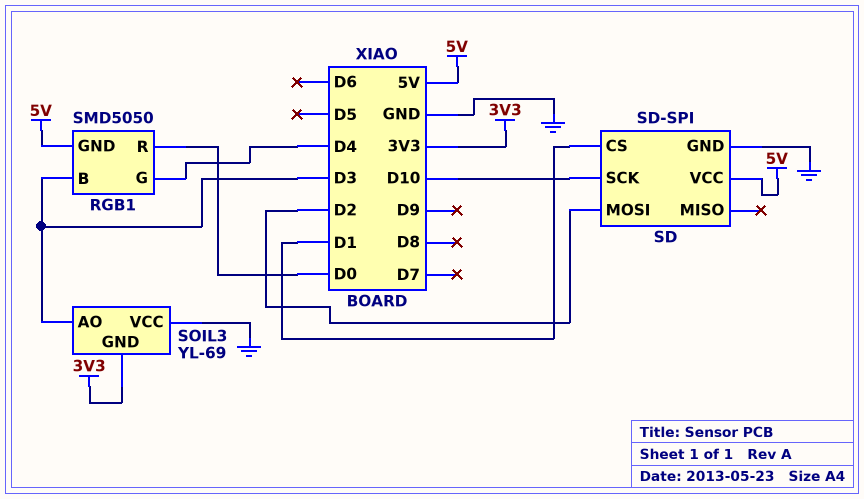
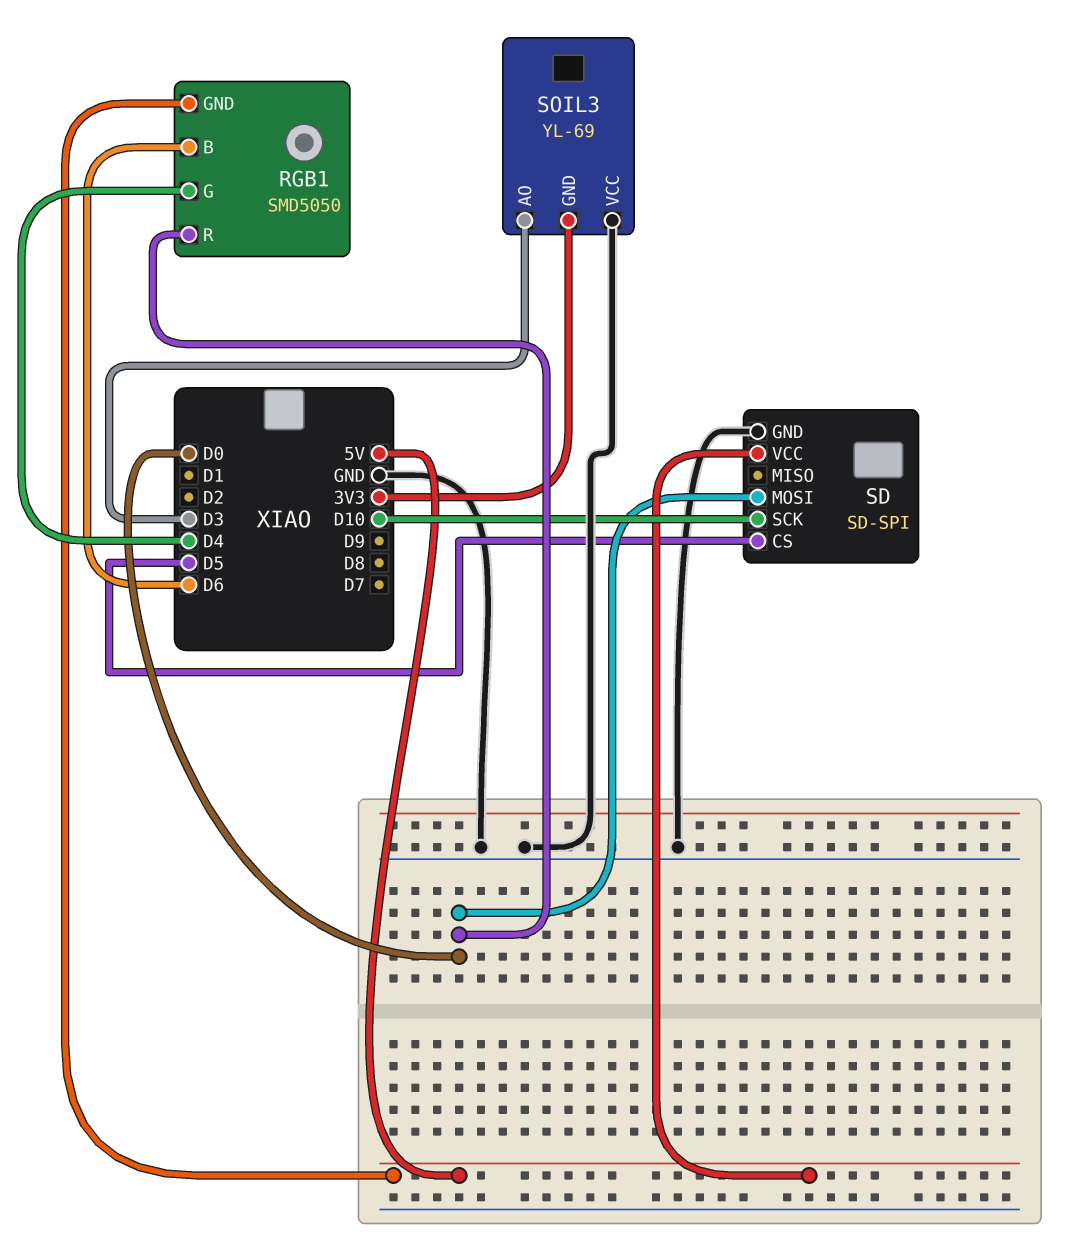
RGB1 pin B: D3 -> D6
SD pin CS: D1 -> D5
SD pin MOSI: D2 -> D0

